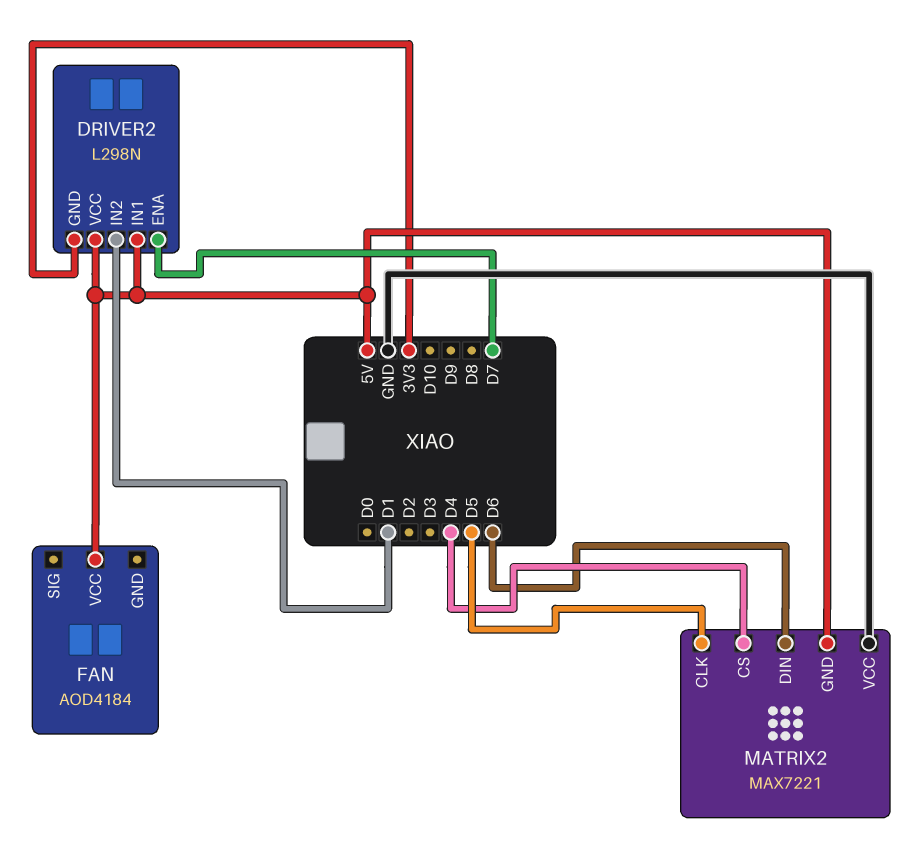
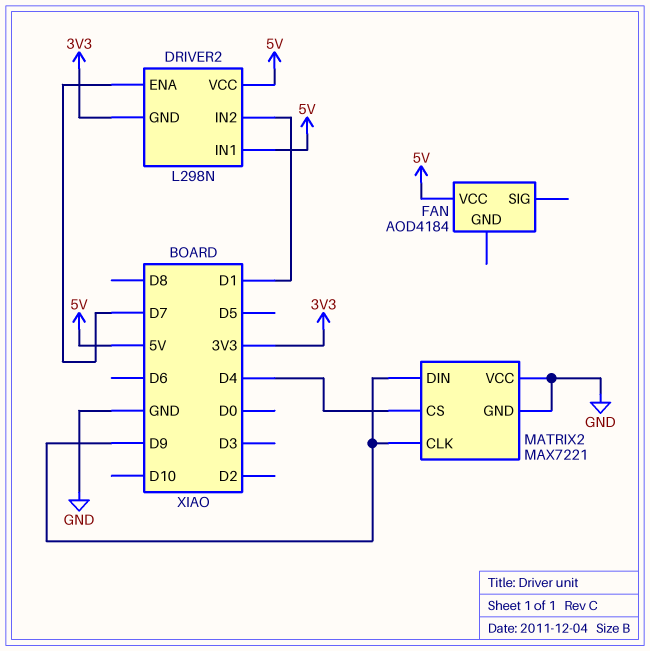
MATRIX2 pin CLK: D5 -> D9
MATRIX2 pin DIN: D6 -> D9
MATRIX2 pin GND: 5V -> GND

